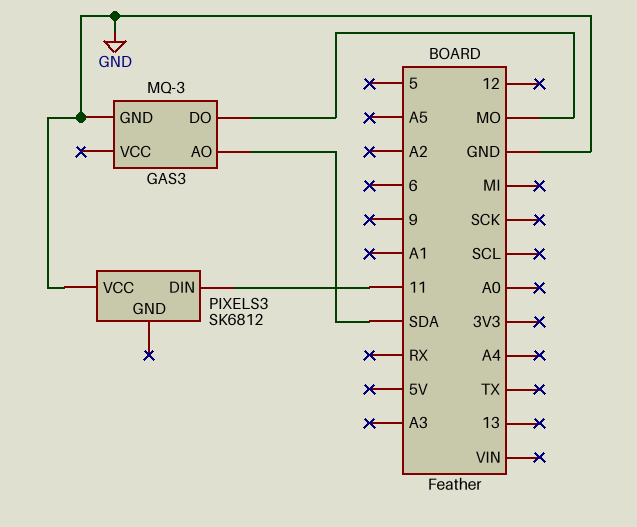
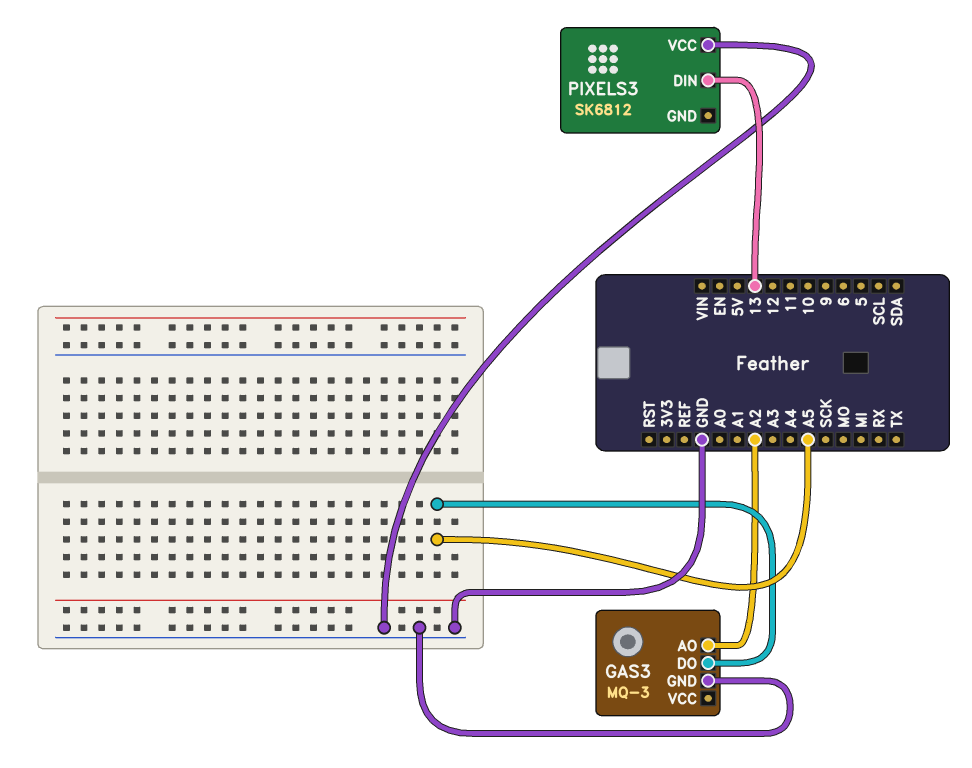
GAS3 pin AO: SDA -> A2
GAS3 pin DO: MO -> A5
PIXELS3 pin DIN: 11 -> 13

